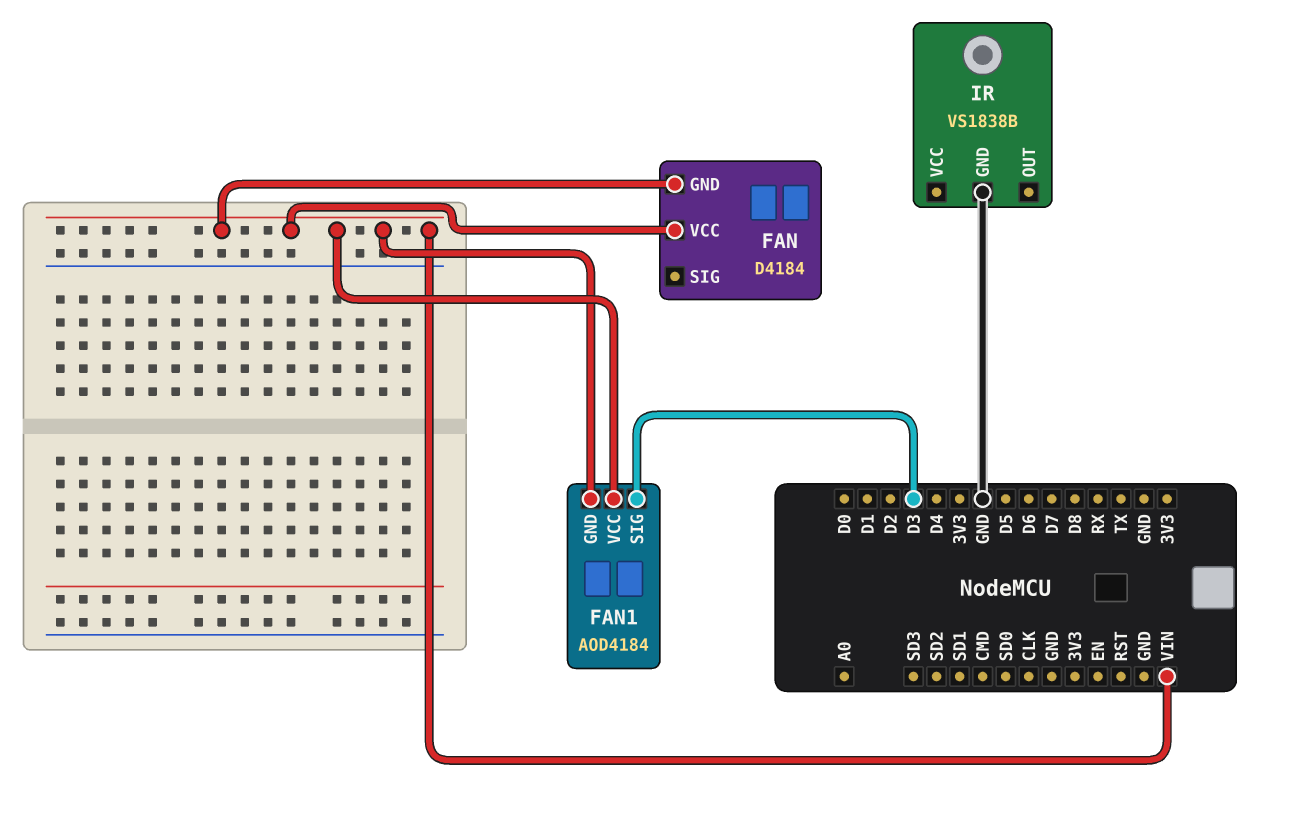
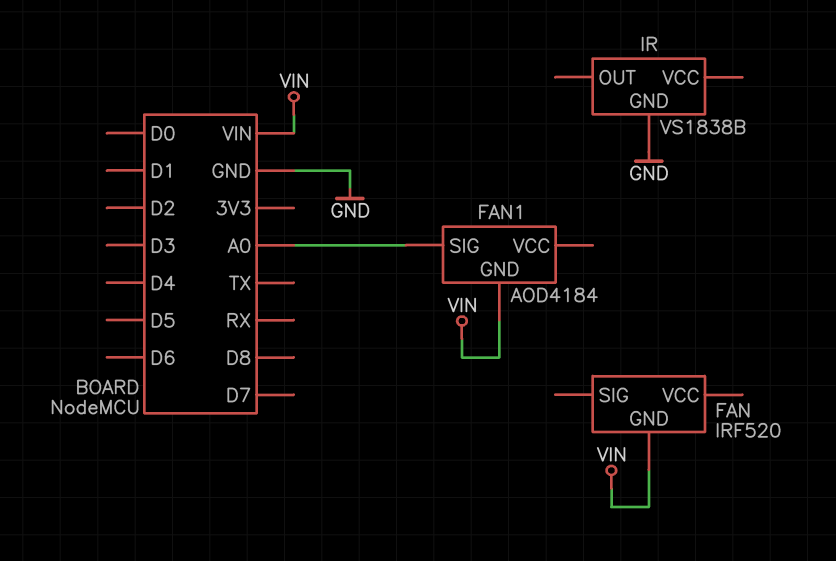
FAN: D4184 -> IRF520
FAN pin VCC: VIN -> none
FAN1 pin SIG: D3 -> A0
FAN1 pin VCC: VIN -> none

